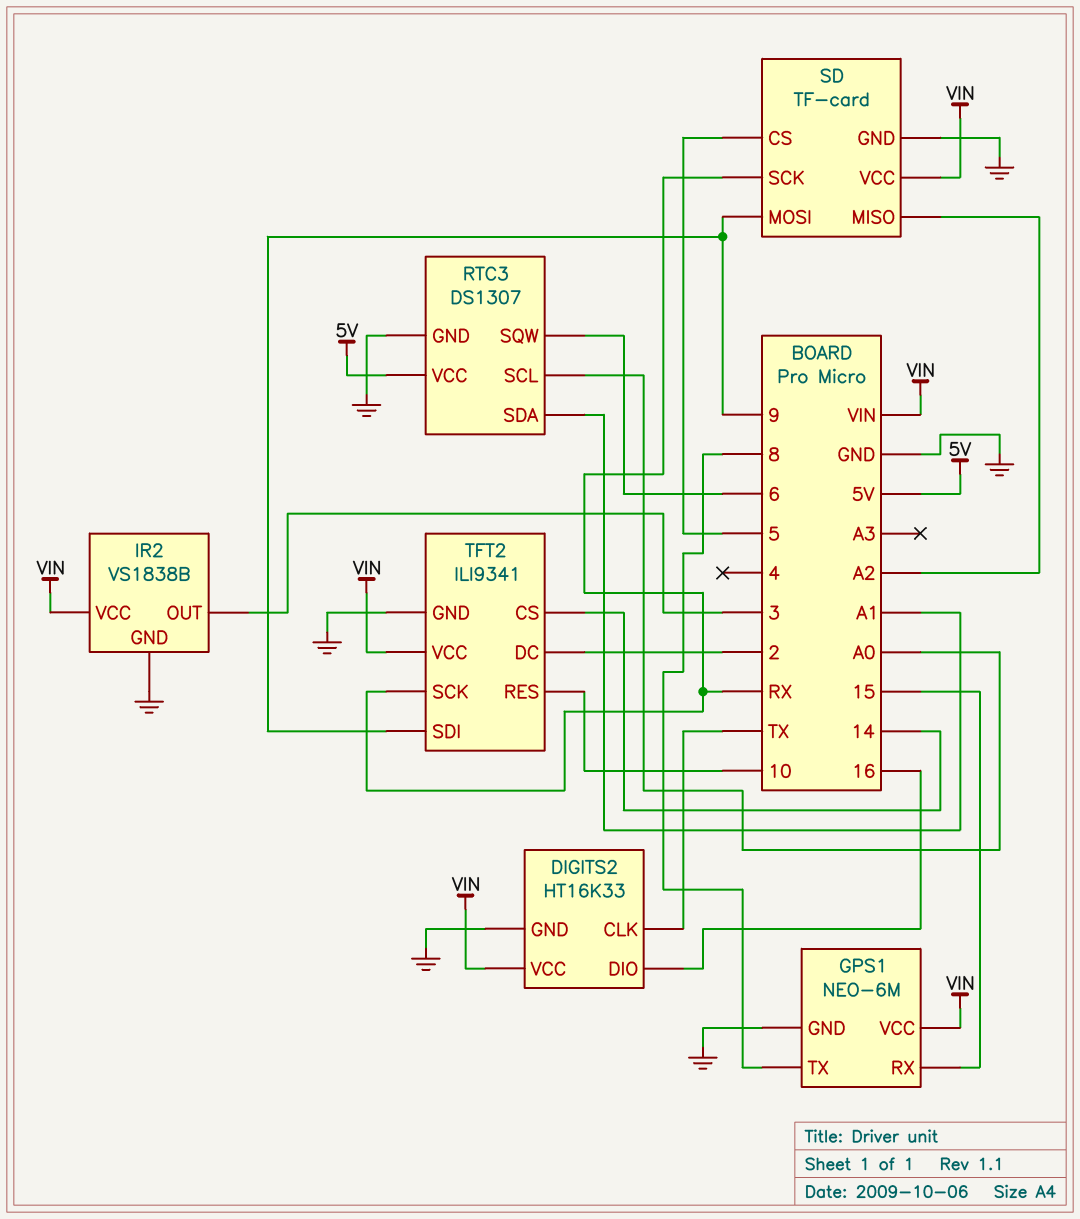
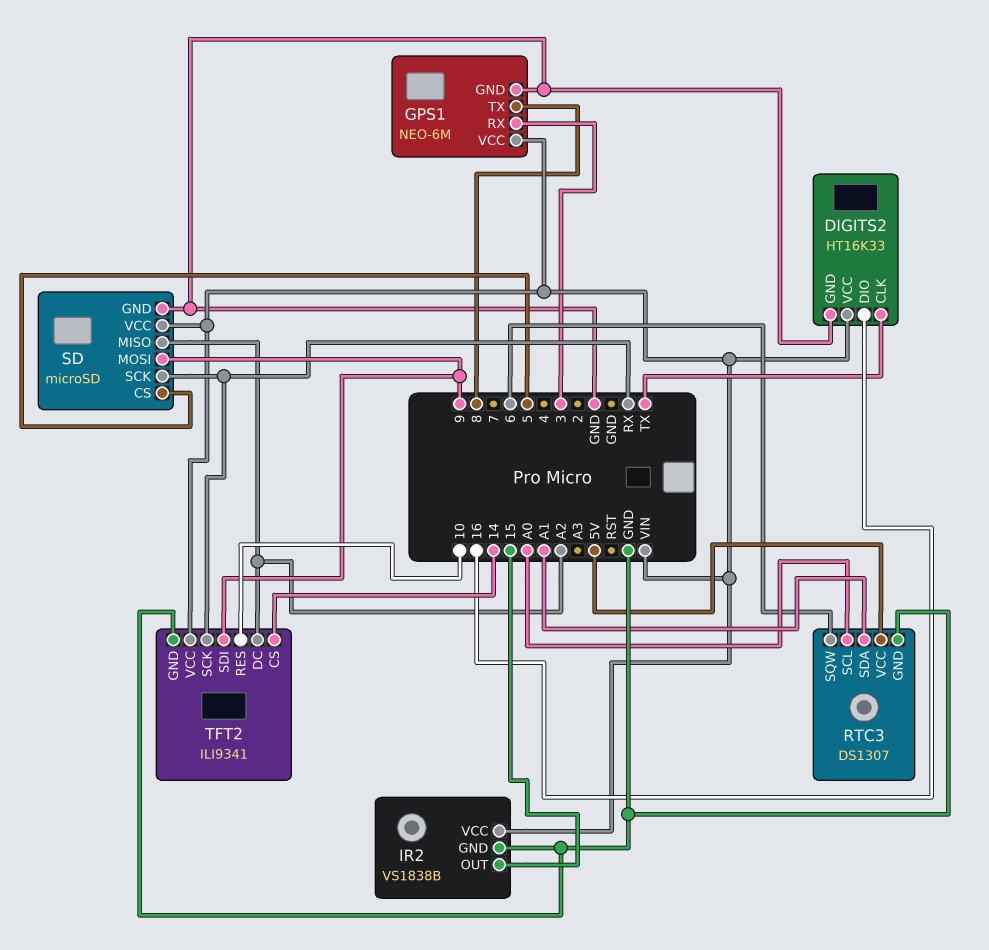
GPS1 pin RX: 15 -> 3
IR2 pin OUT: 3 -> 15
SD: TF-card -> microSD
TFT2 pin DC: 2 -> A2

